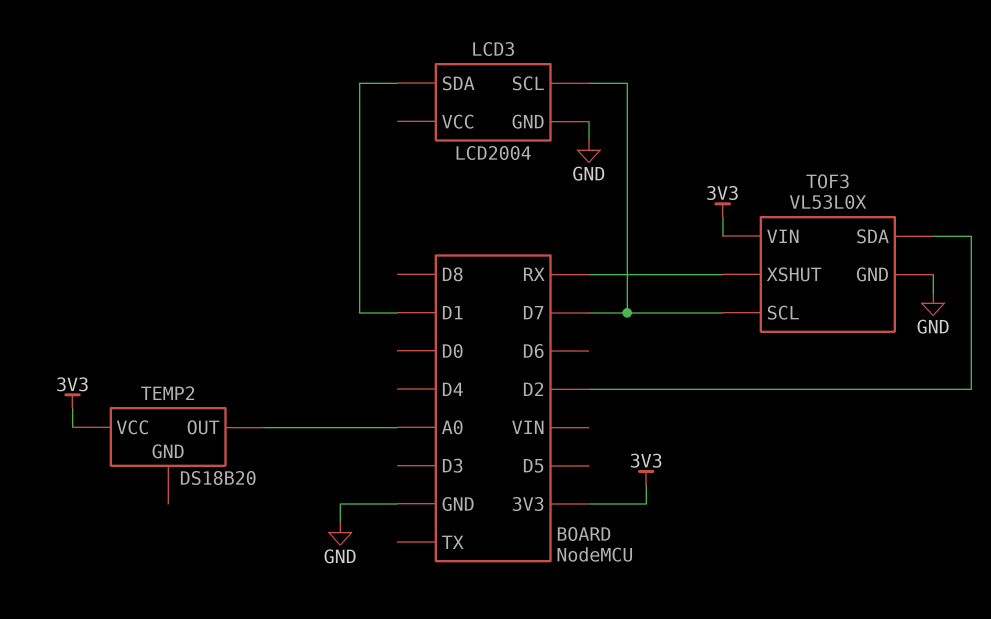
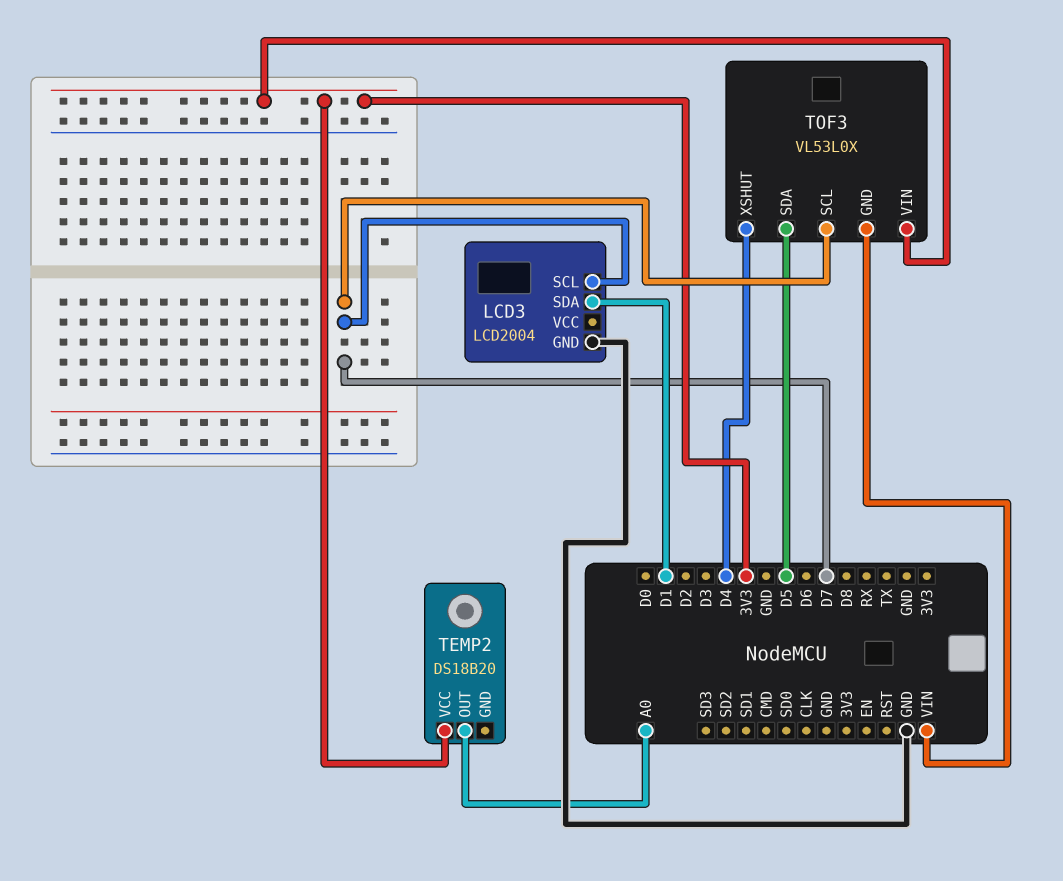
TOF3 pin GND: GND -> VIN
TOF3 pin SDA: D2 -> D5
TOF3 pin XSHUT: RX -> D4

